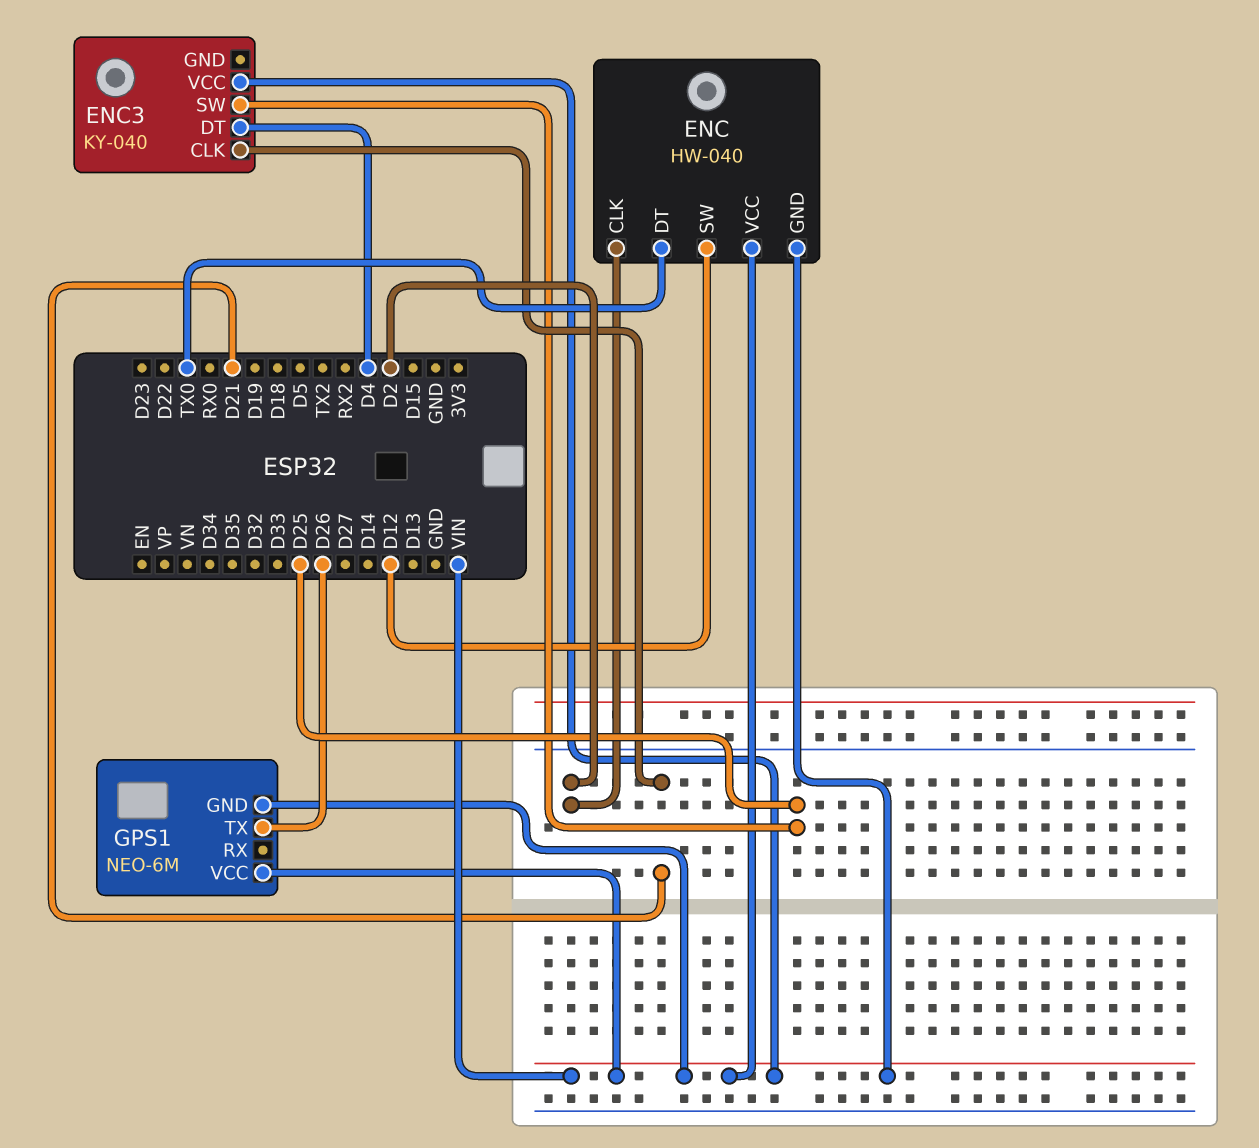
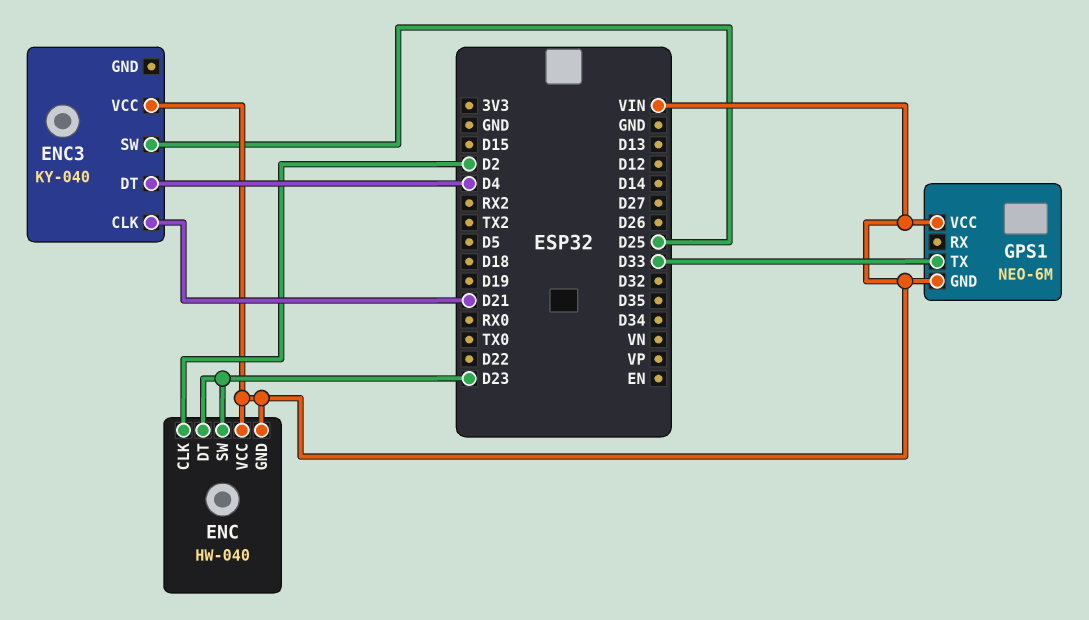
ENC pin DT: TX0 -> D23
ENC pin SW: D12 -> D23
GPS1 pin TX: D26 -> D33

